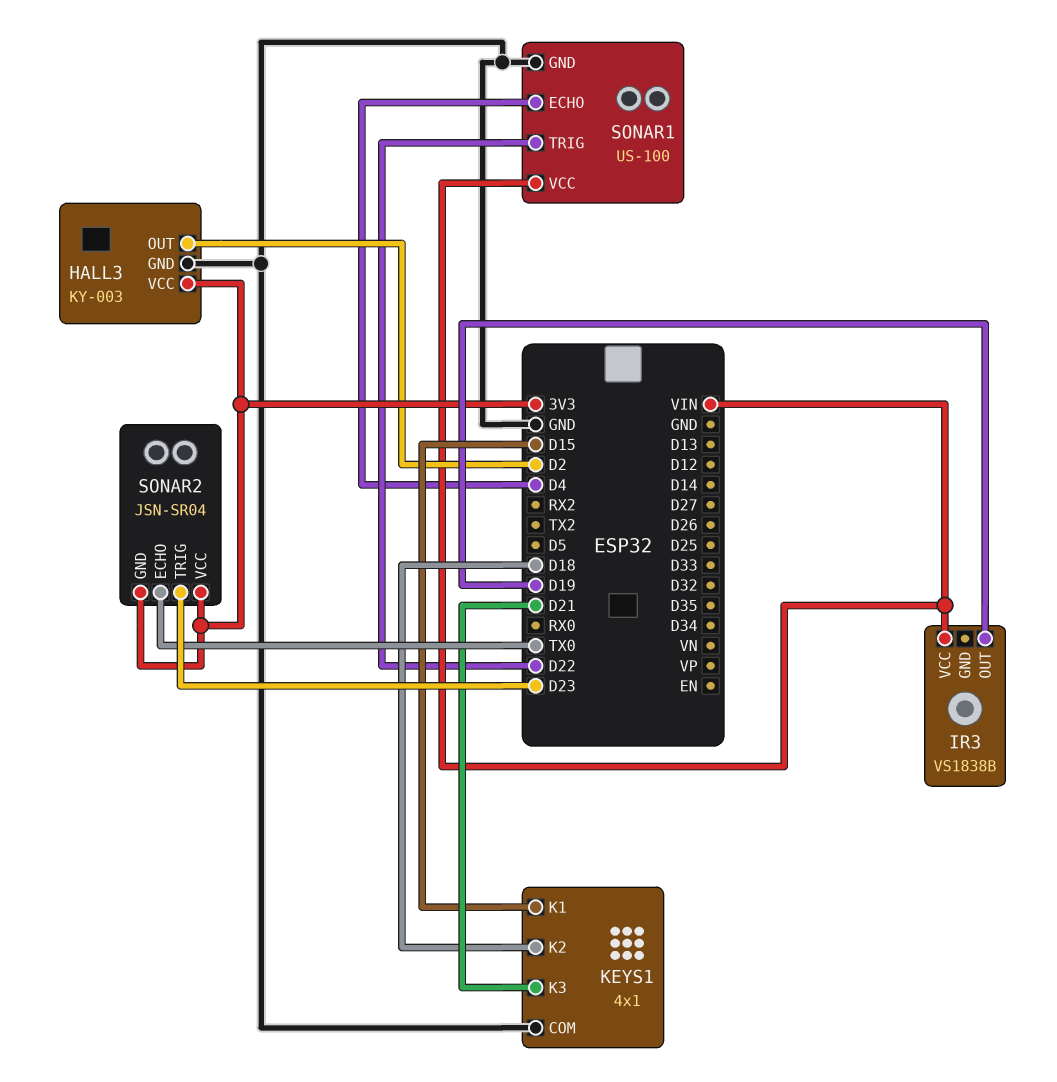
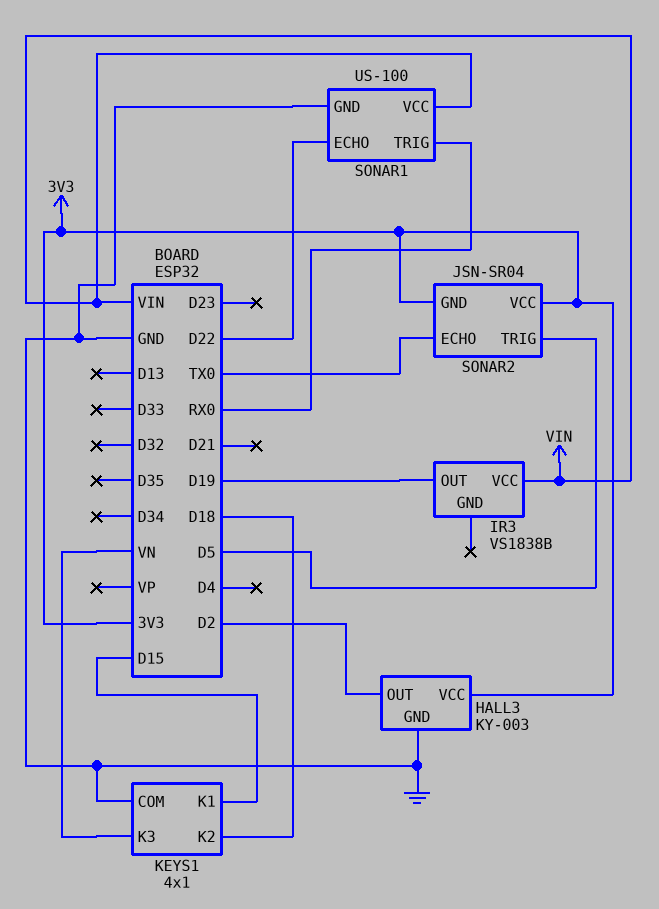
KEYS1 pin K3: D21 -> VN
SONAR1 pin ECHO: D4 -> D22
SONAR1 pin TRIG: D22 -> RX0
SONAR2 pin TRIG: D23 -> D5

